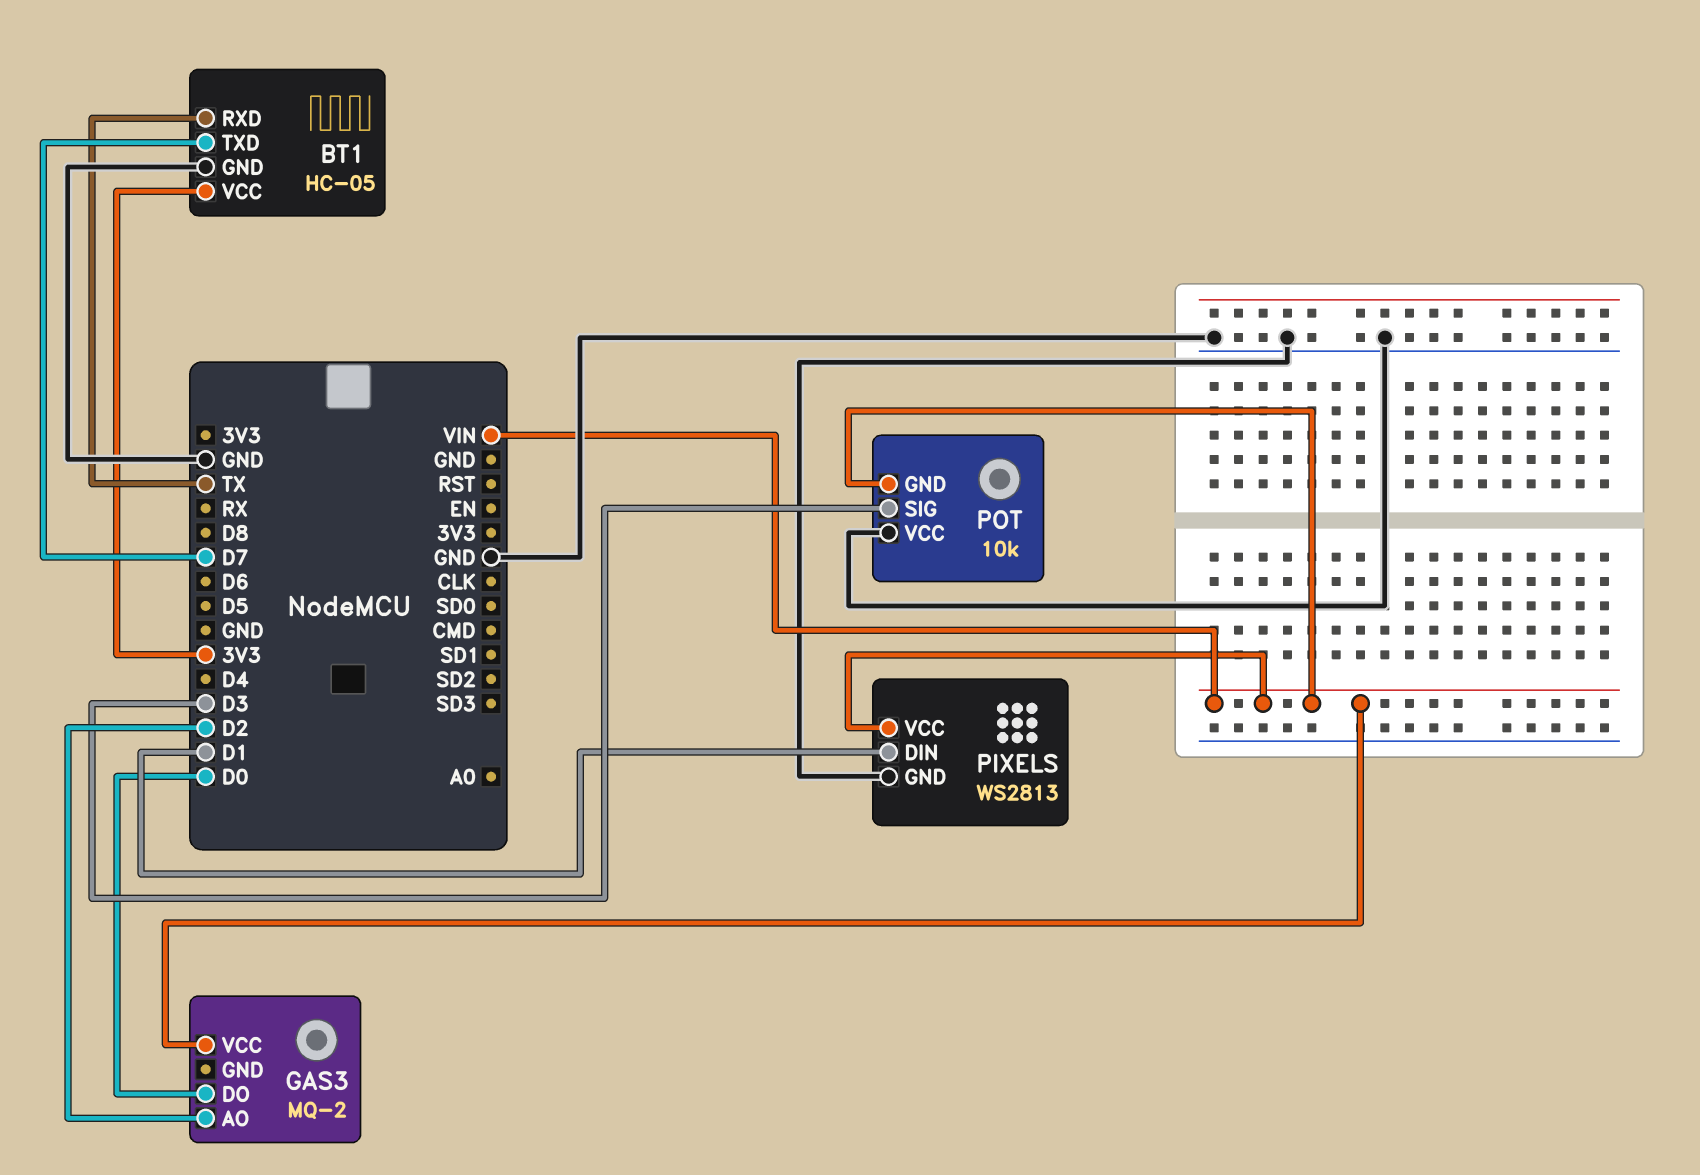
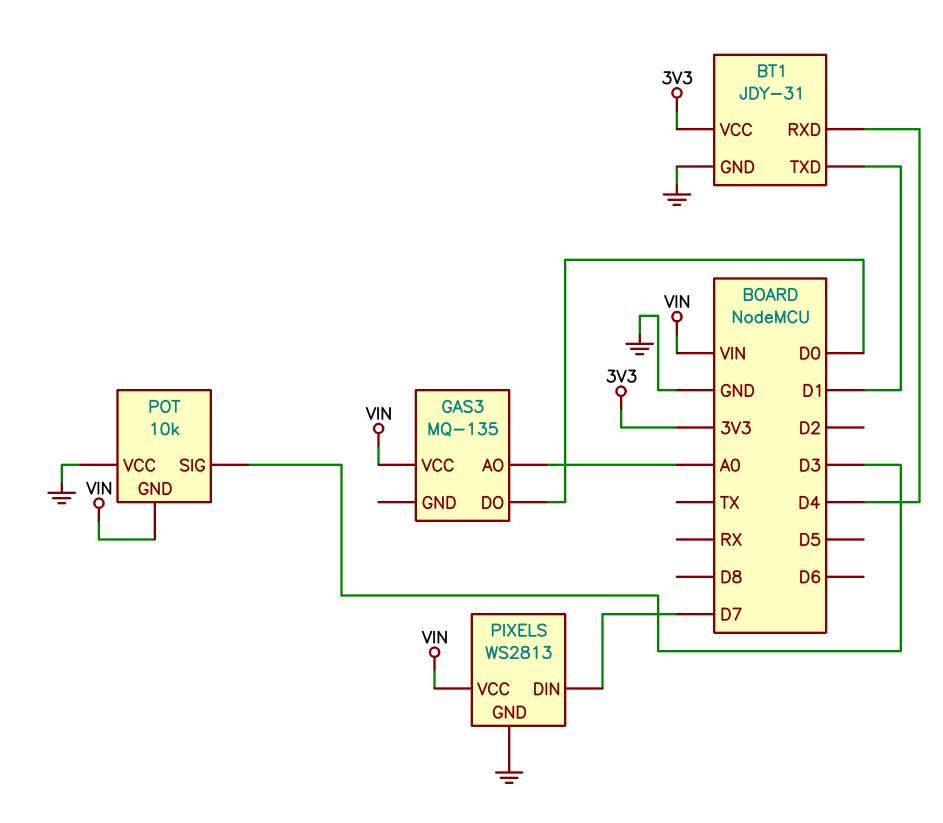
BT1: HC-05 -> JDY-31
BT1 pin RXD: TX -> D4
BT1 pin TXD: D7 -> D1
GAS3: MQ-2 -> MQ-135
GAS3 pin AO: D2 -> A0
PIXELS pin DIN: D1 -> D7

